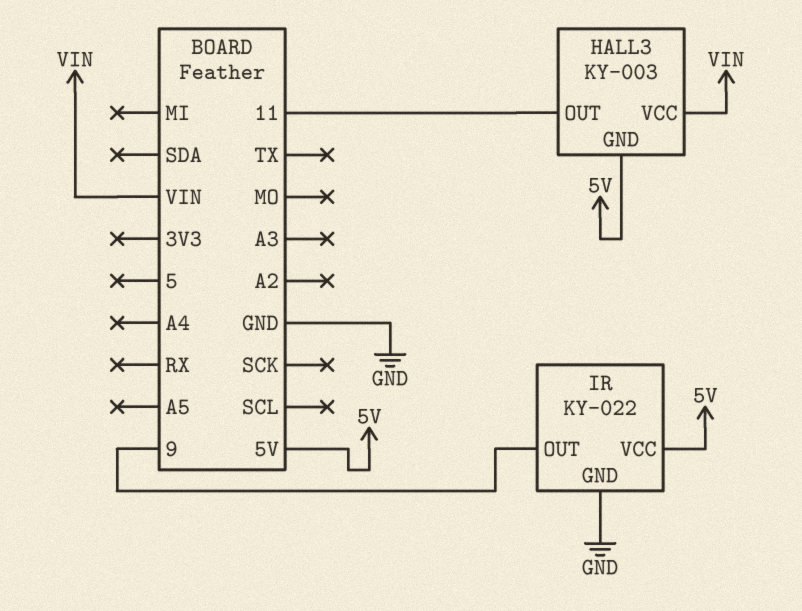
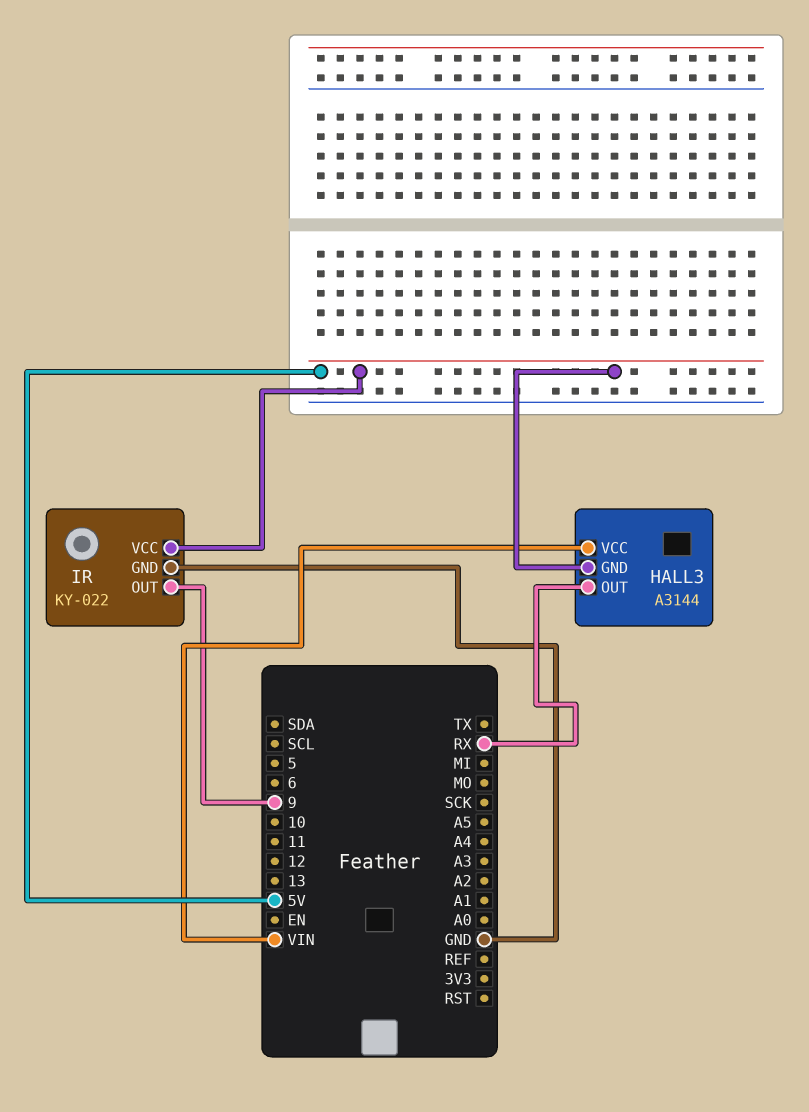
HALL3: KY-003 -> A3144
HALL3 pin OUT: 11 -> RX

